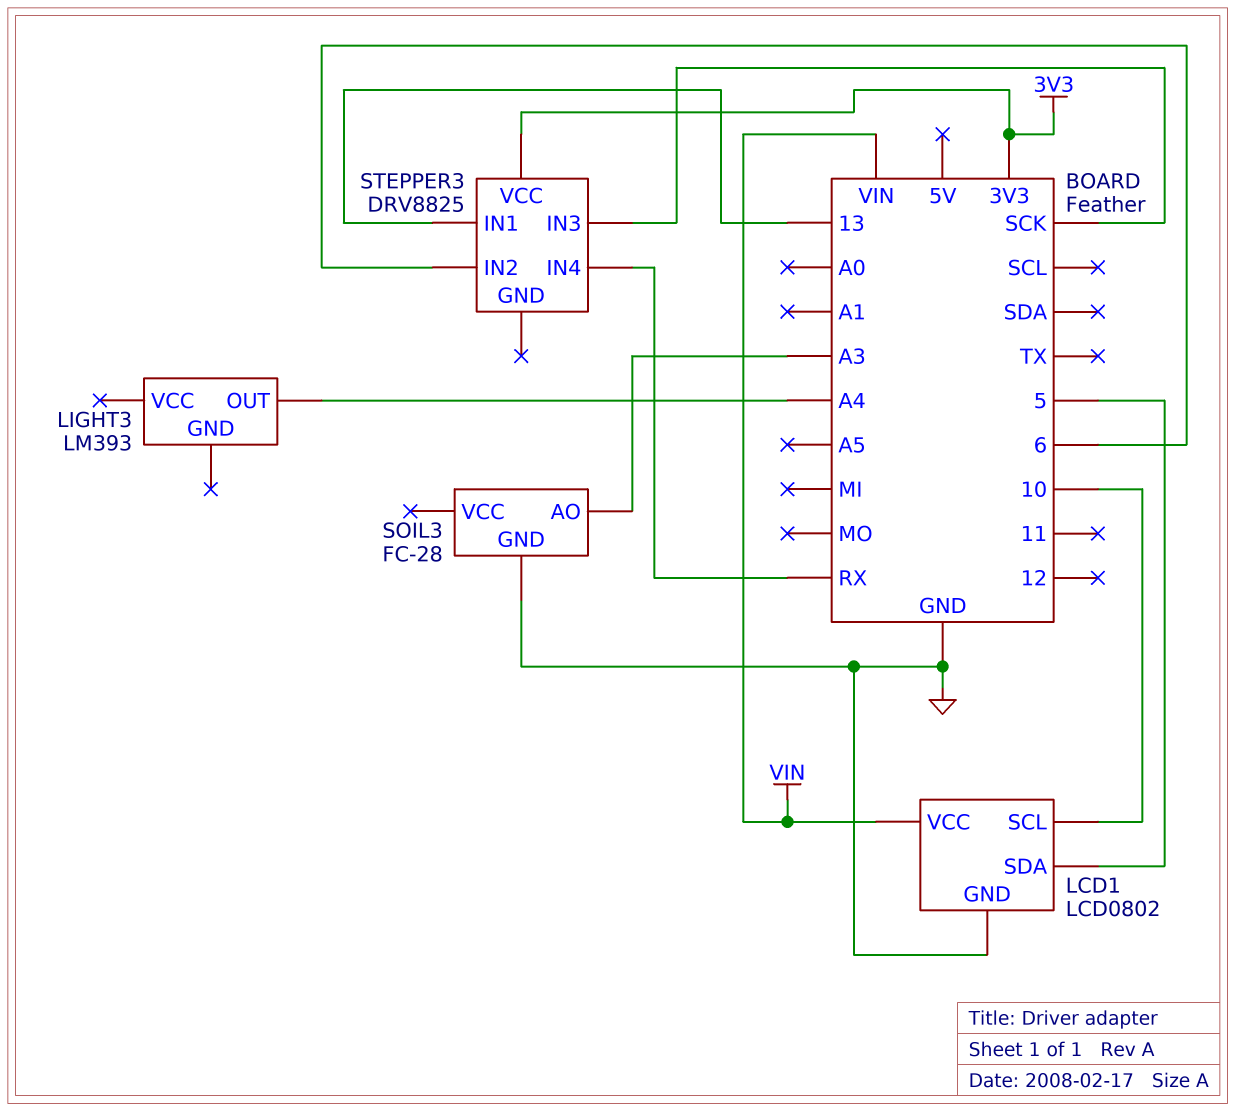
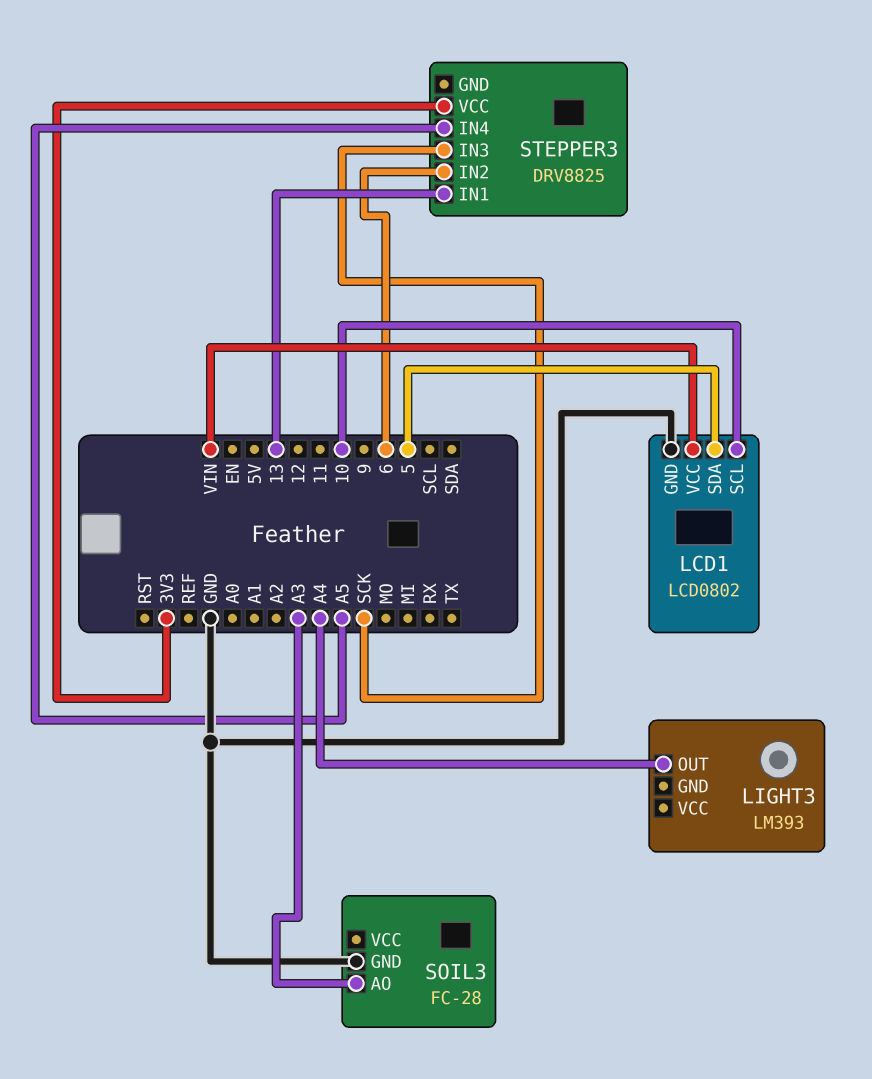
STEPPER3 pin IN4: RX -> A5

